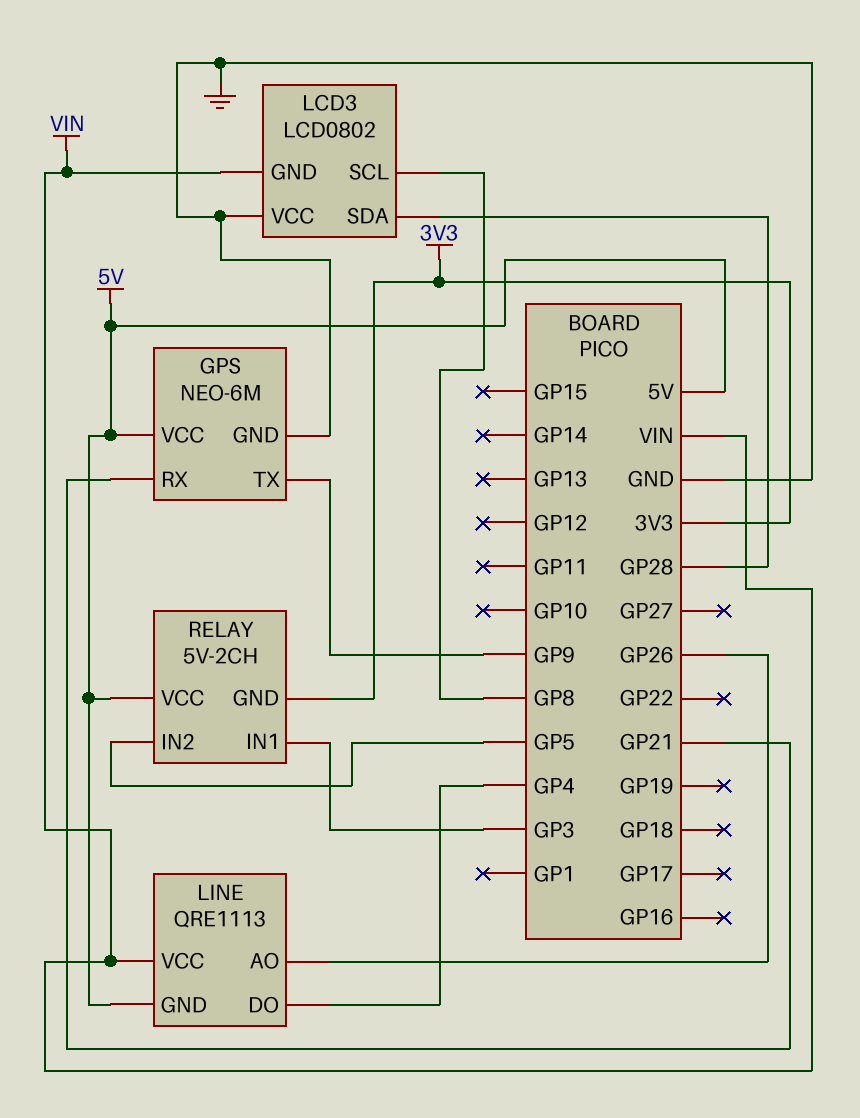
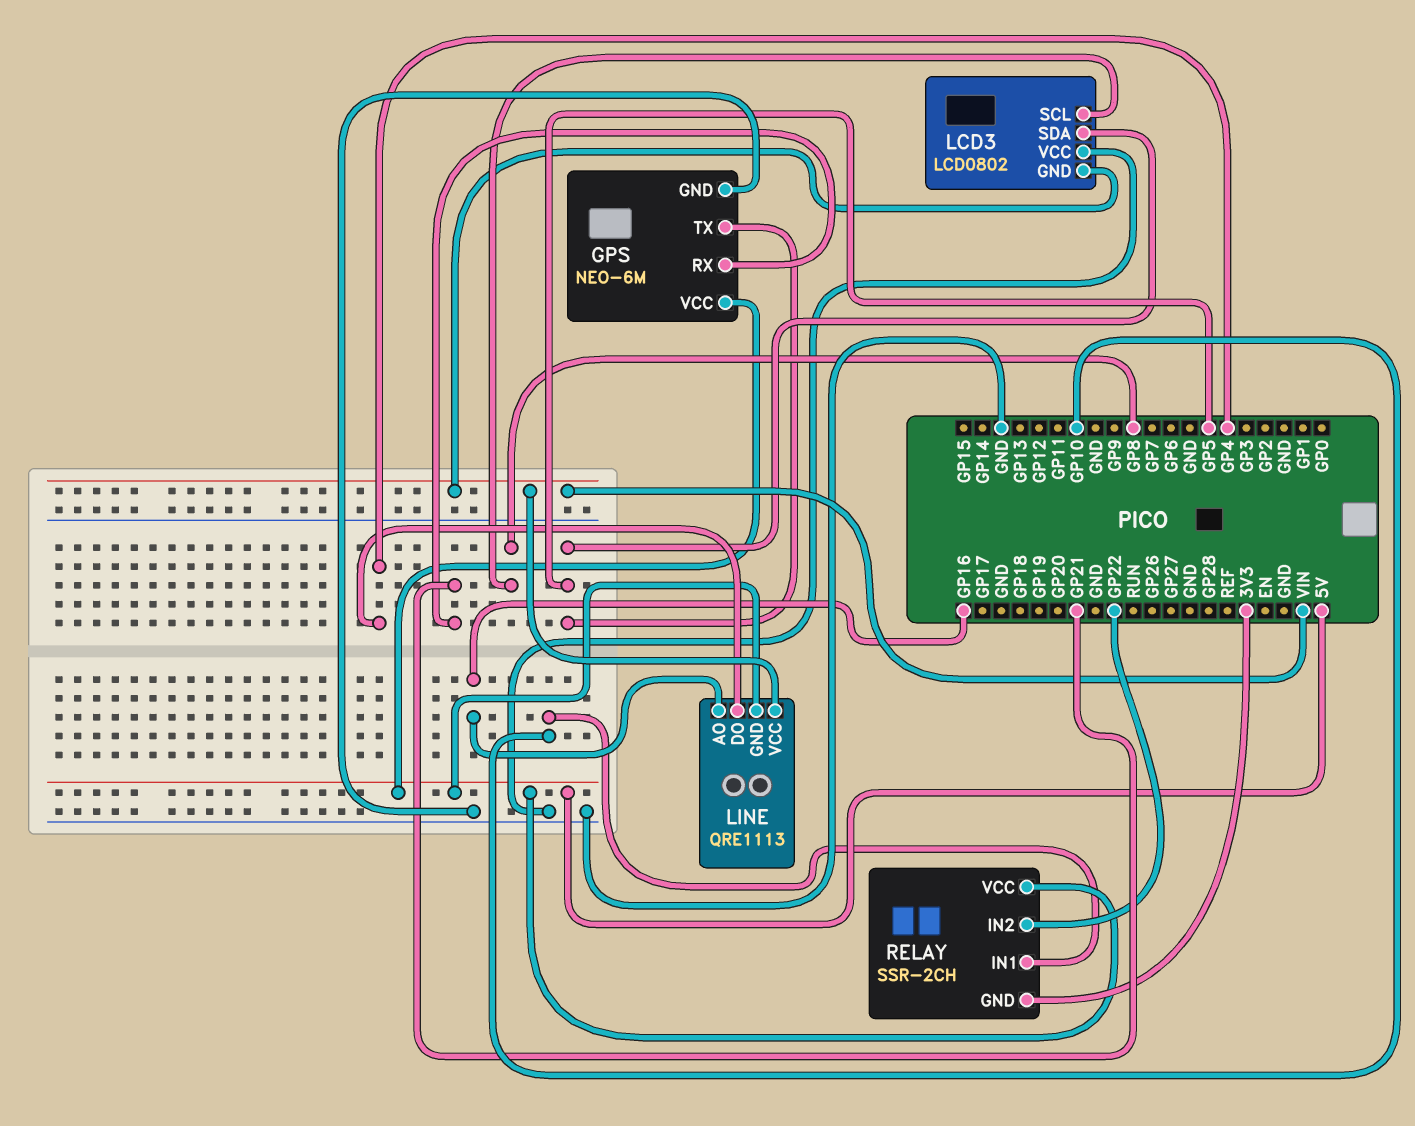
GPS pin TX: GP9 -> GP5
LCD3 pin SDA: GP28 -> GP5
LINE pin AO: GP26 -> GP16
RELAY: 5V-2CH -> SSR-2CH
RELAY pin IN1: GP3 -> GP10
RELAY pin IN2: GP5 -> GP22

